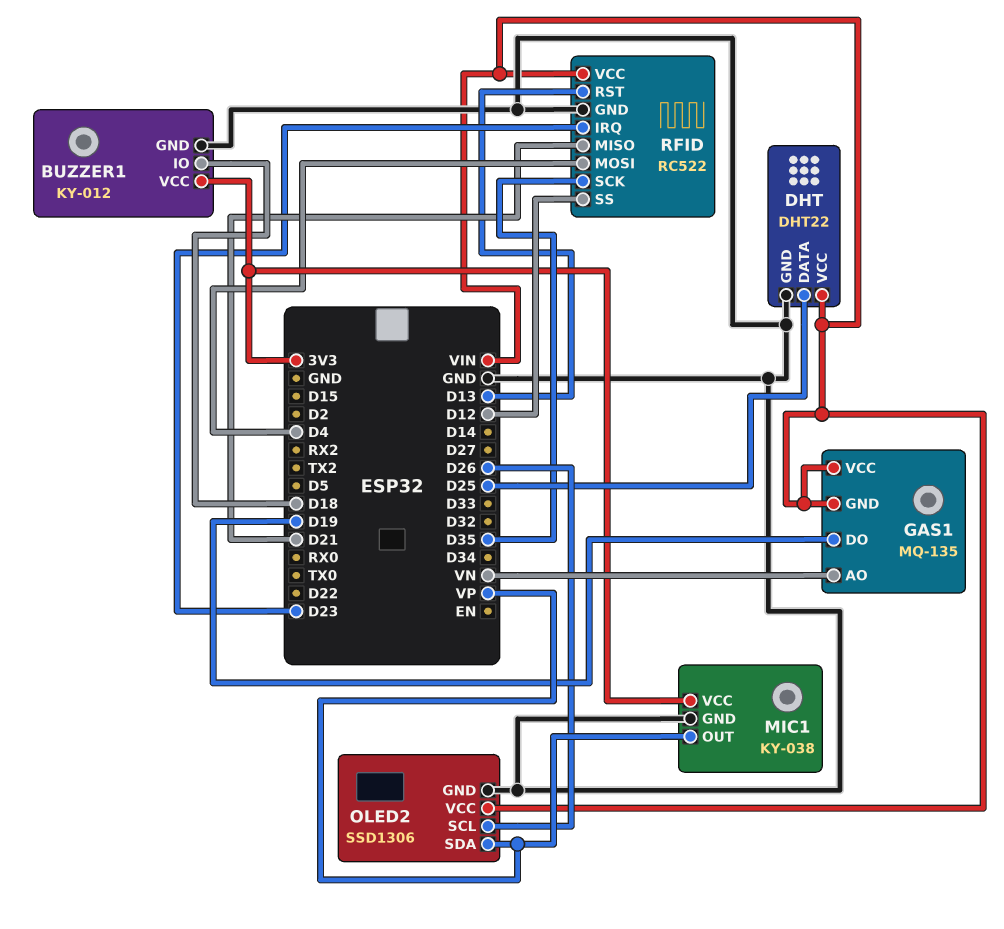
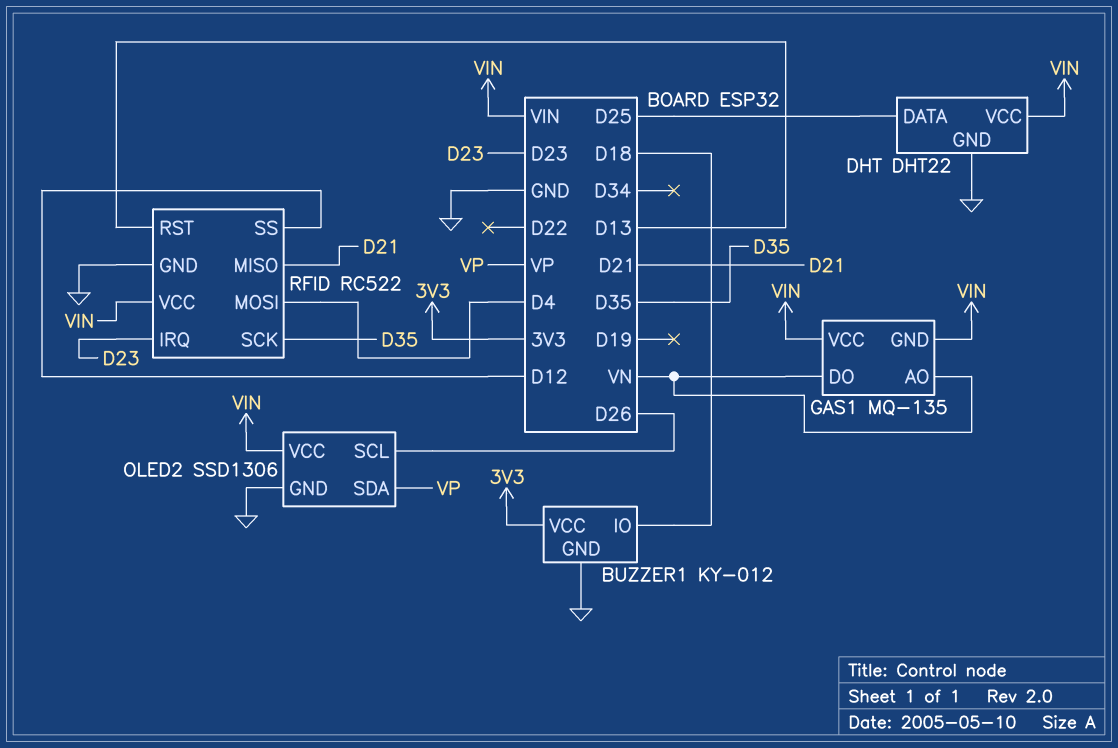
GAS1 pin DO: D19 -> VN
MIC1: KY-038 -> none
MIC1 pin GND: GND -> none
MIC1 pin OUT: VP -> none
MIC1 pin VCC: 3V3 -> none

